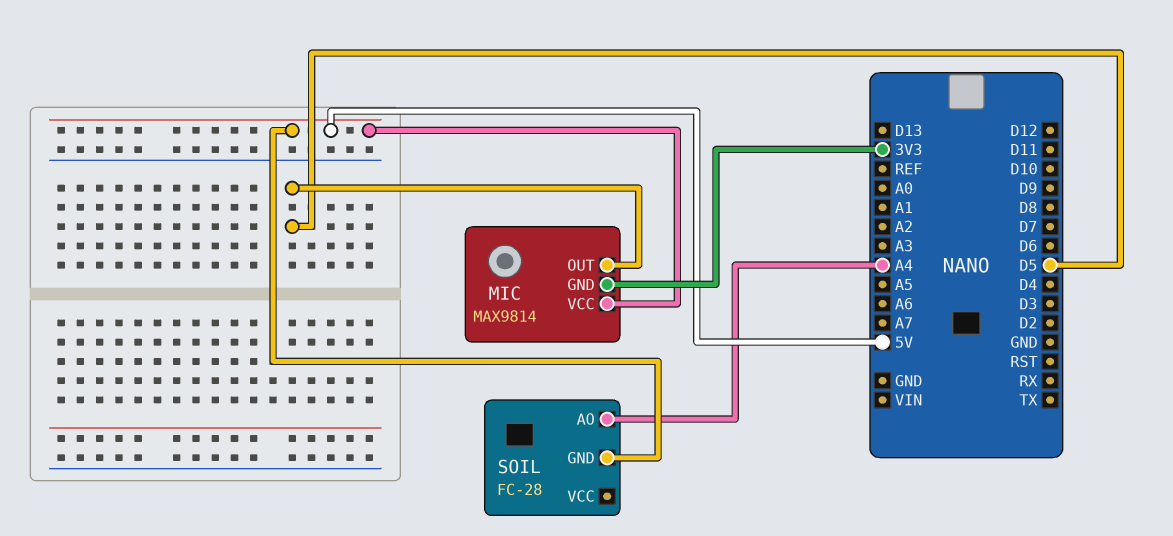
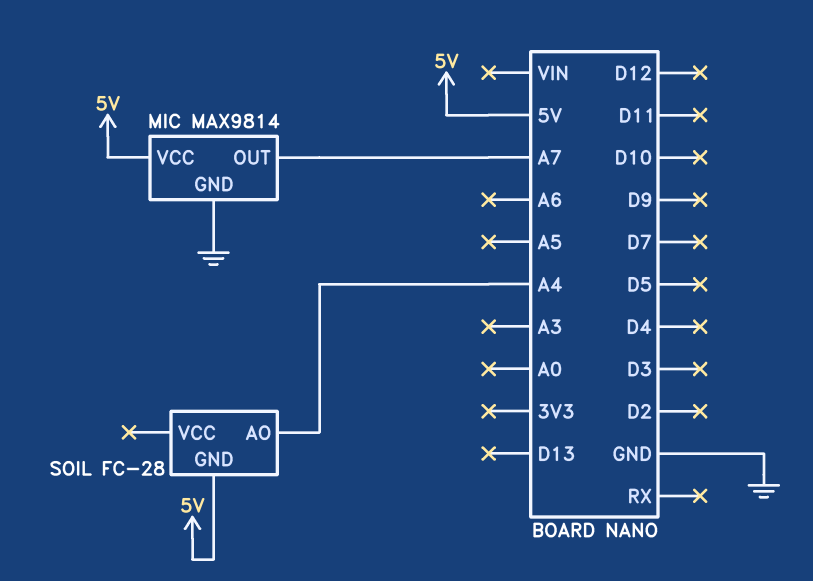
MIC pin GND: 3V3 -> GND
MIC pin OUT: D5 -> A7

